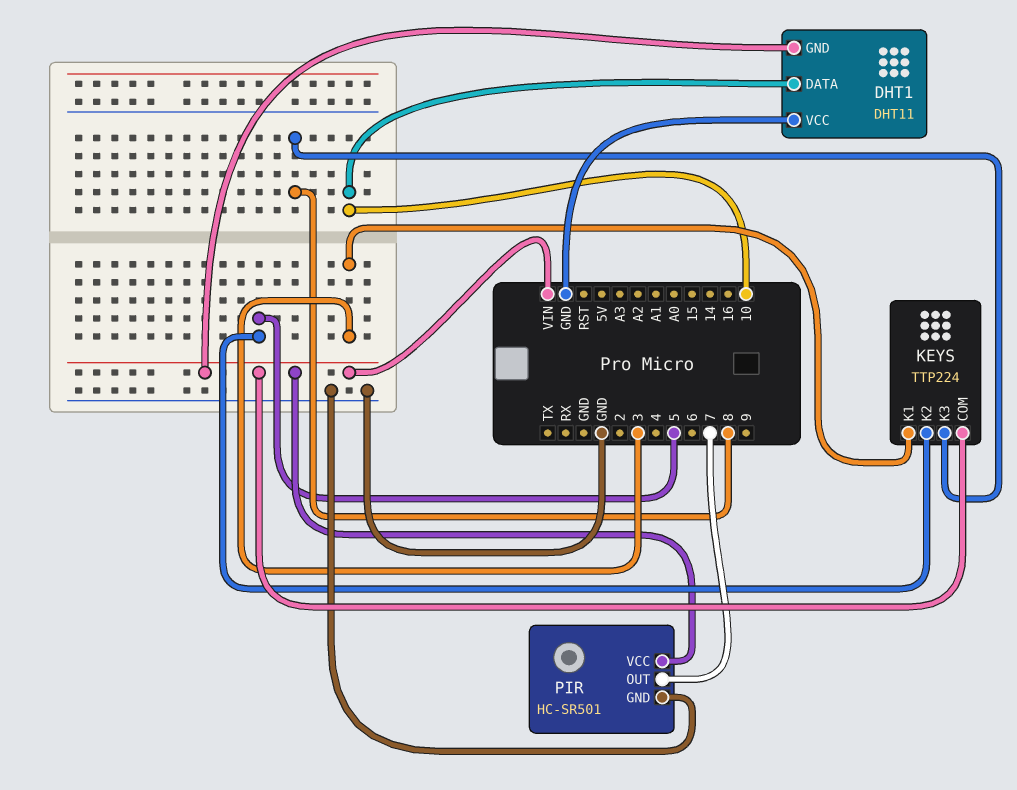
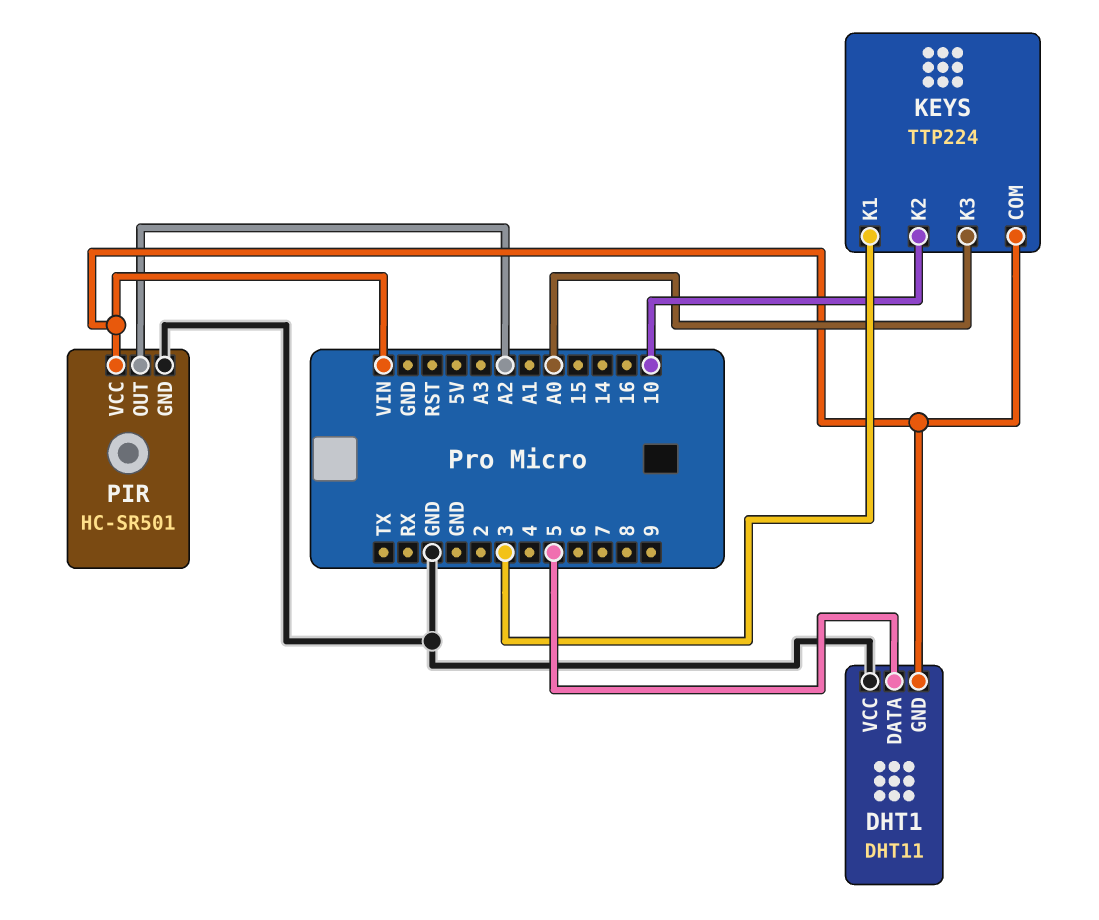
DHT1 pin DATA: 10 -> 5
KEYS pin K2: 5 -> 10
KEYS pin K3: 8 -> A0
PIR pin OUT: 7 -> A2

